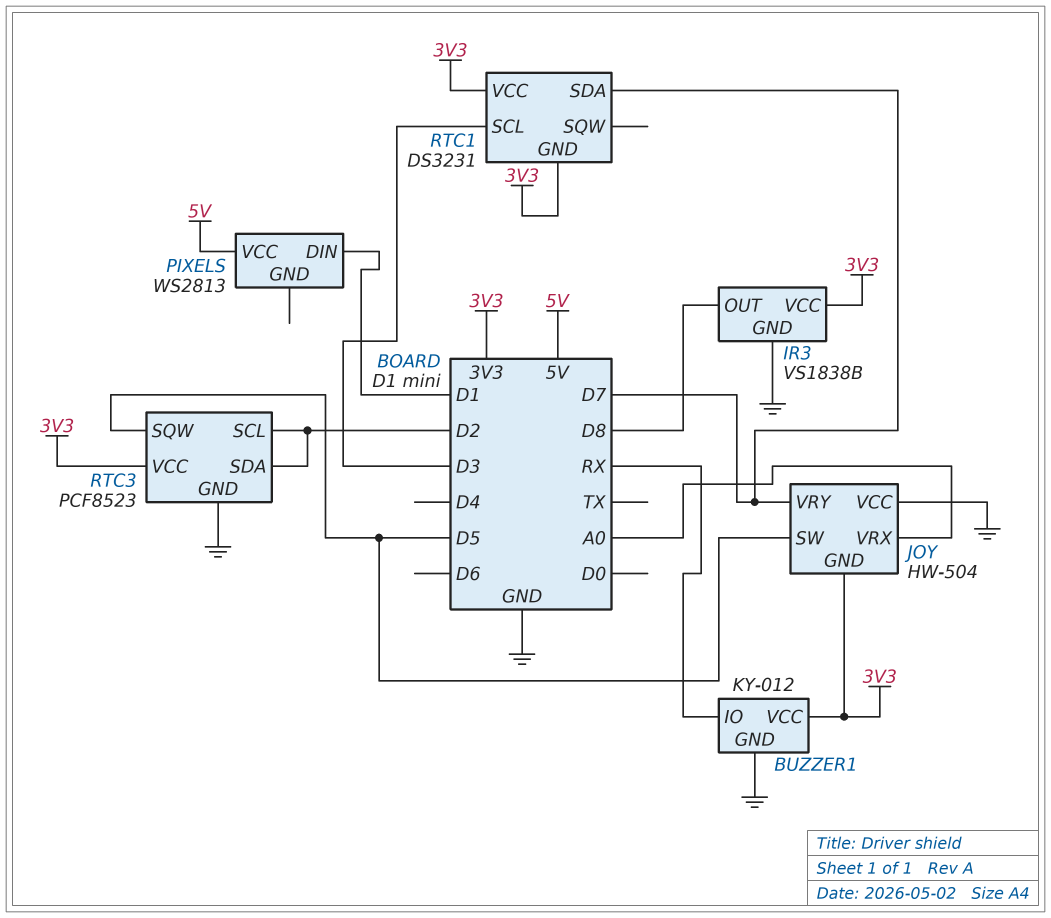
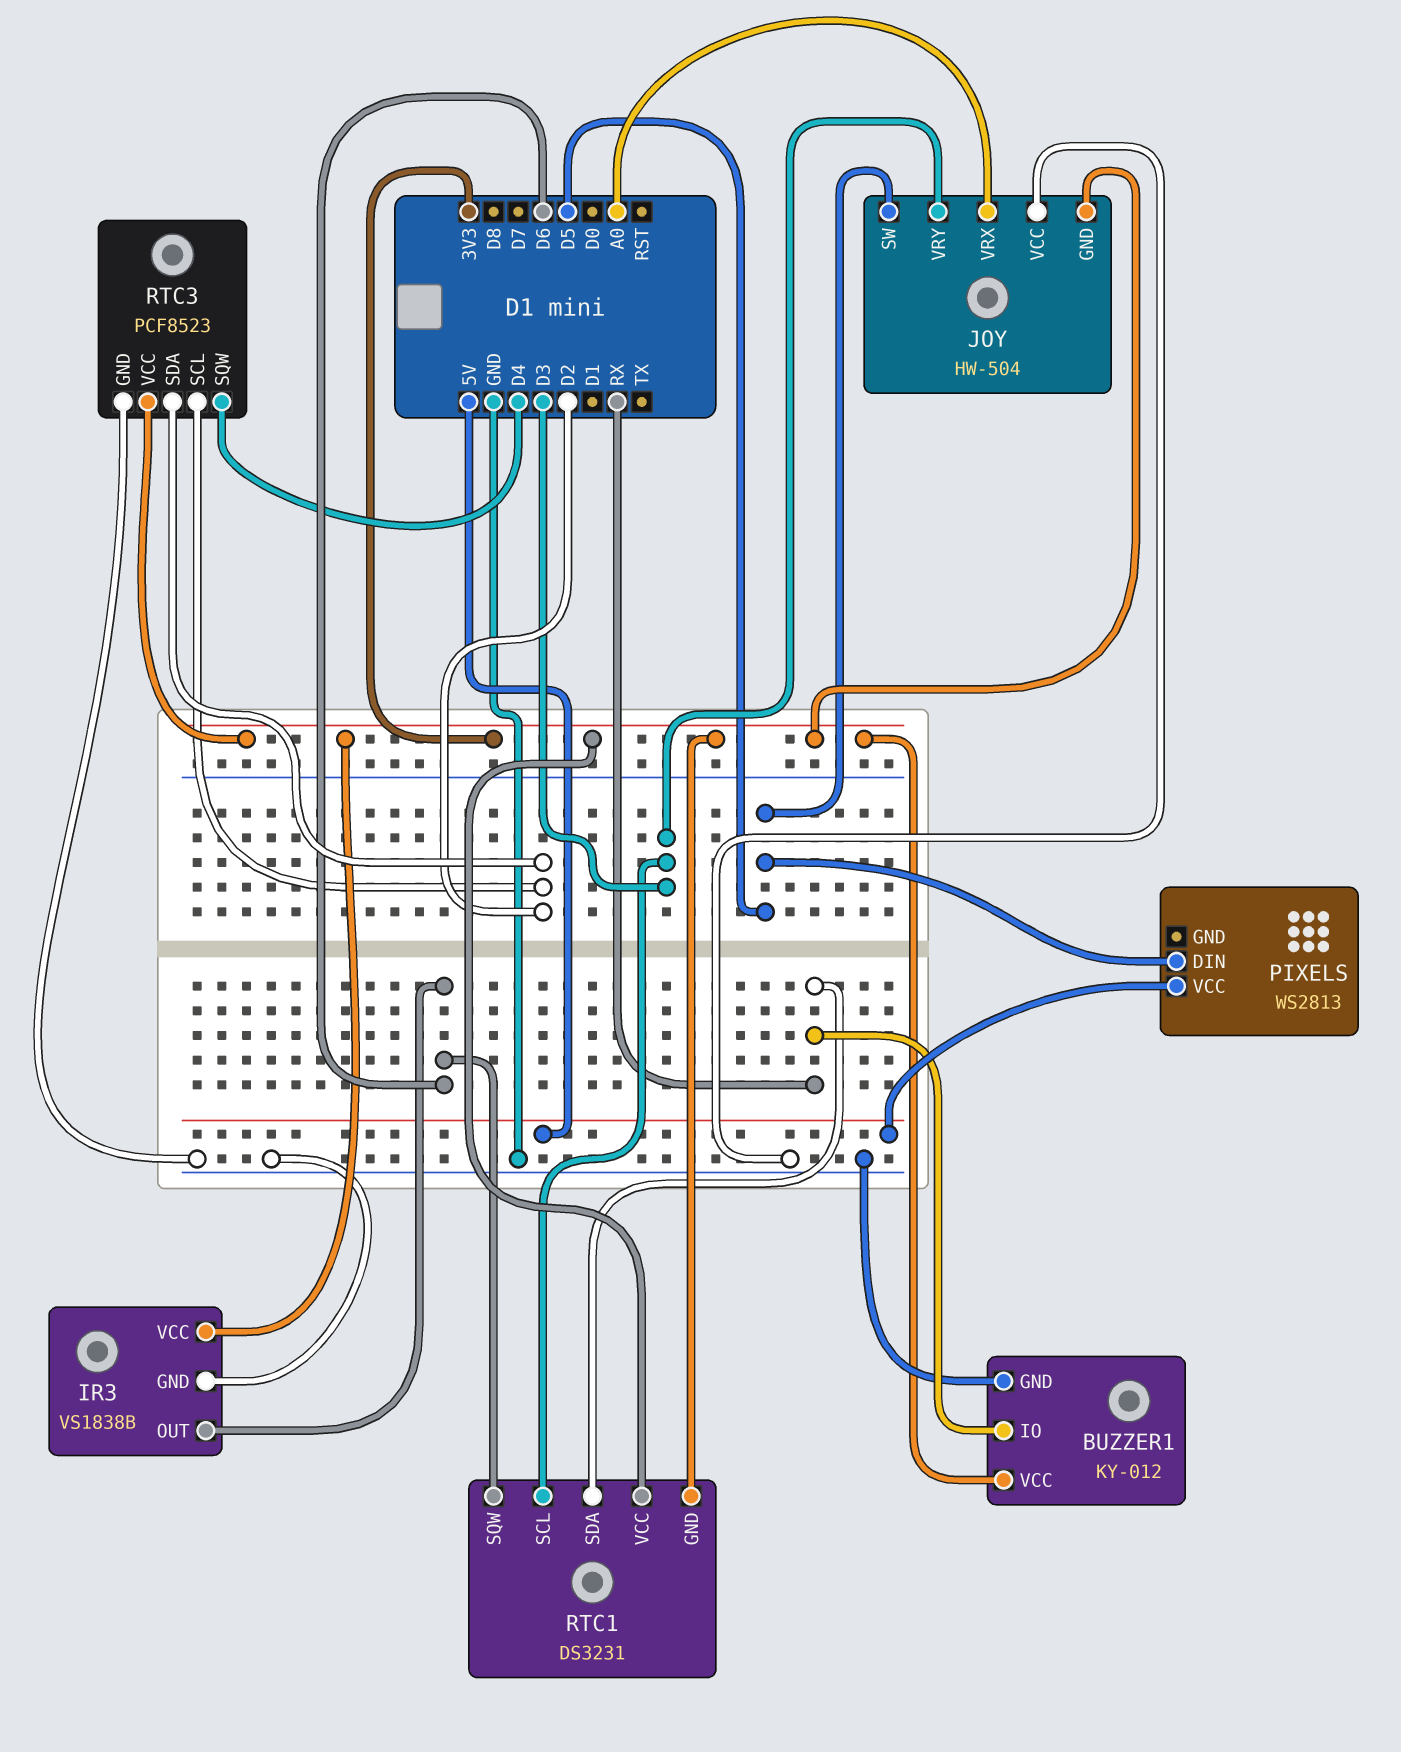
IR3 pin OUT: D8 -> D6
JOY pin VRY: D7 -> D3
PIXELS pin DIN: D1 -> D5
RTC1 pin SDA: D7 -> RX
RTC1 pin SQW: none -> D6
RTC3 pin SQW: D5 -> D4

